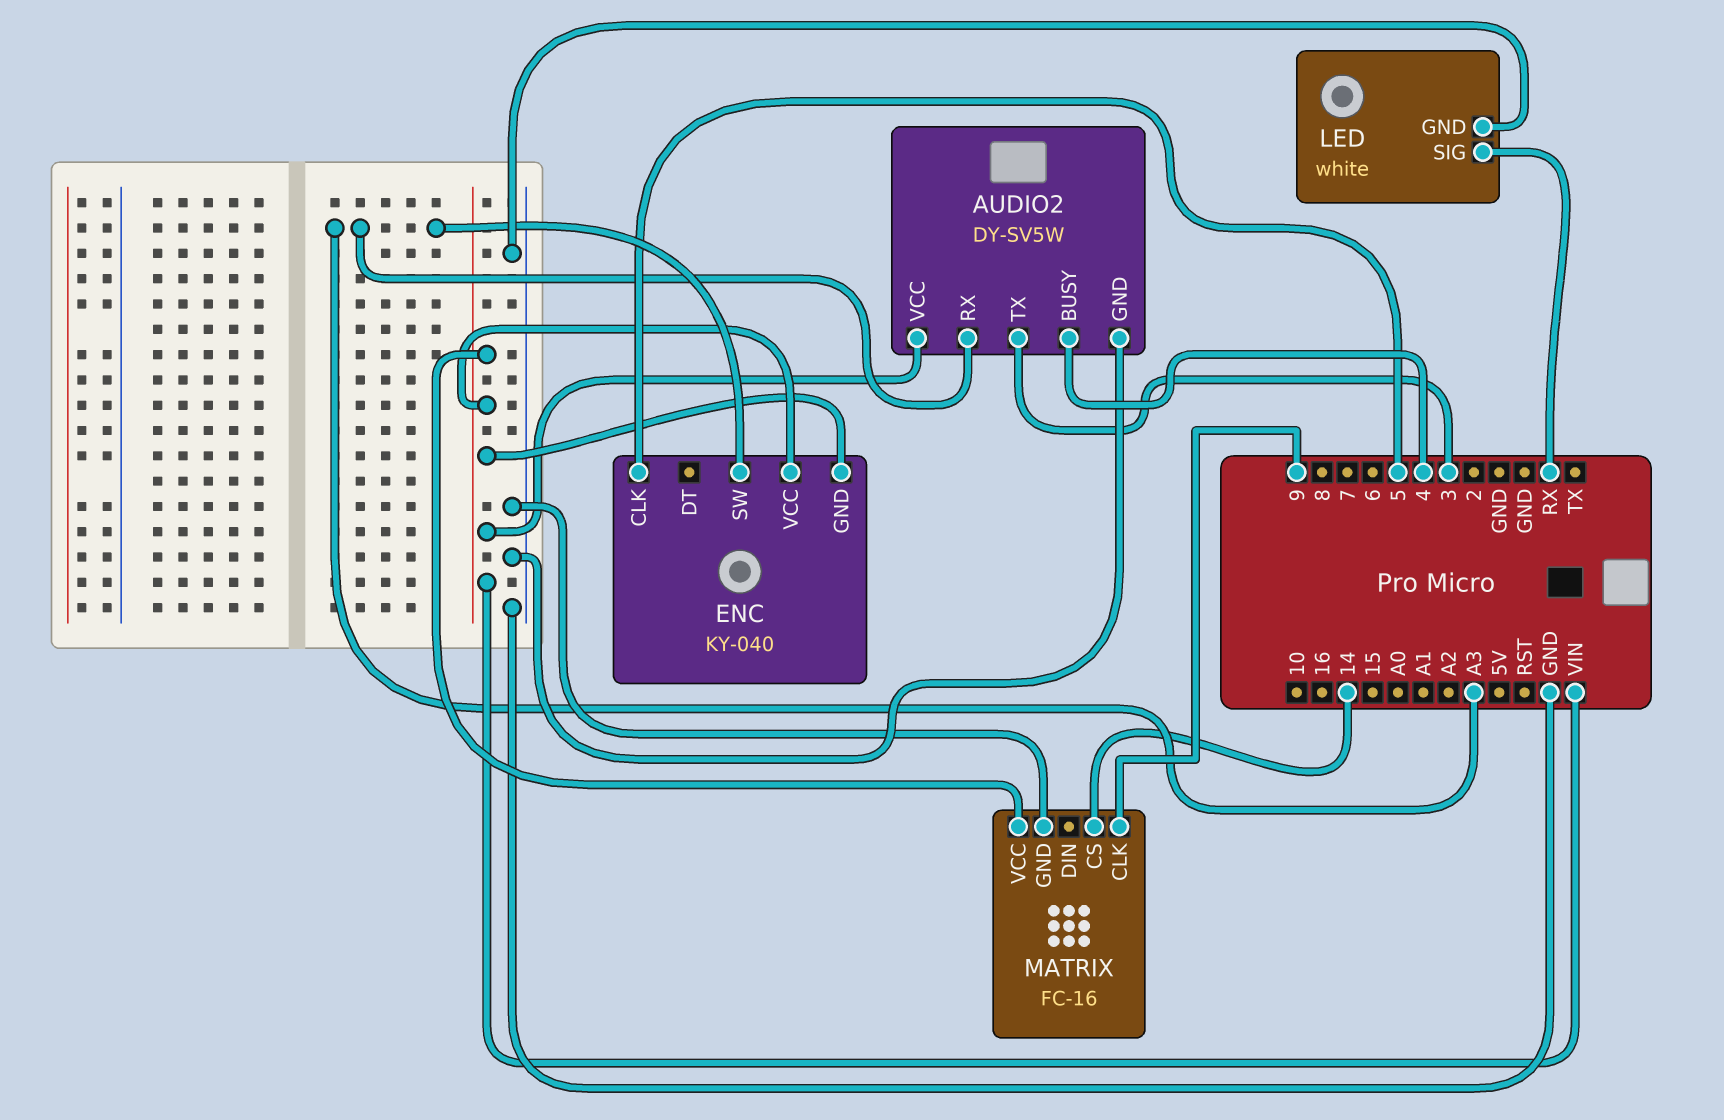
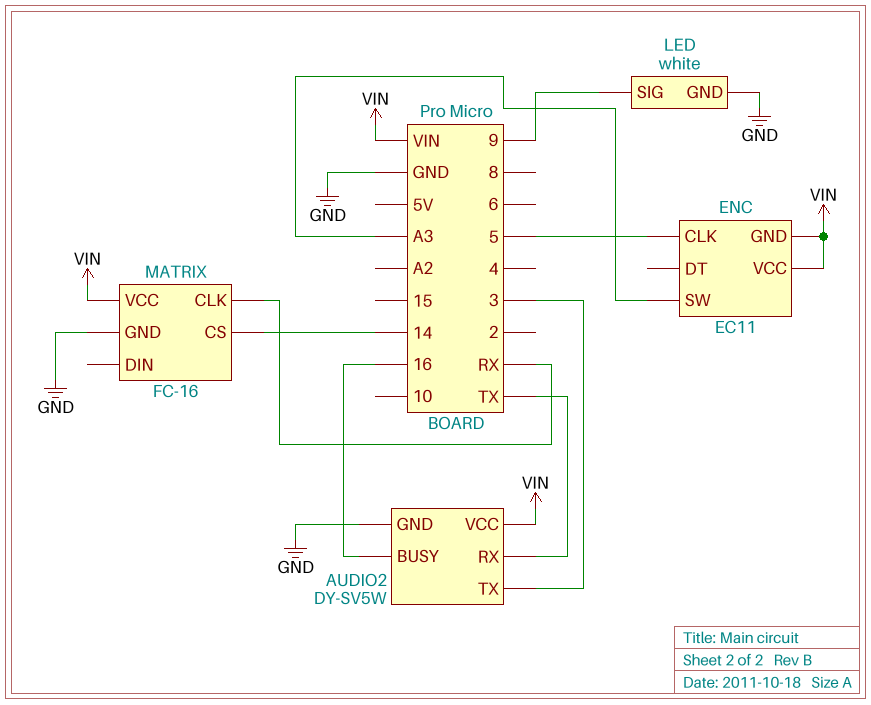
AUDIO2 pin BUSY: 4 -> 16
AUDIO2 pin RX: A3 -> TX
ENC: KY-040 -> EC11
LED pin SIG: RX -> 9
MATRIX pin CLK: 9 -> RX

